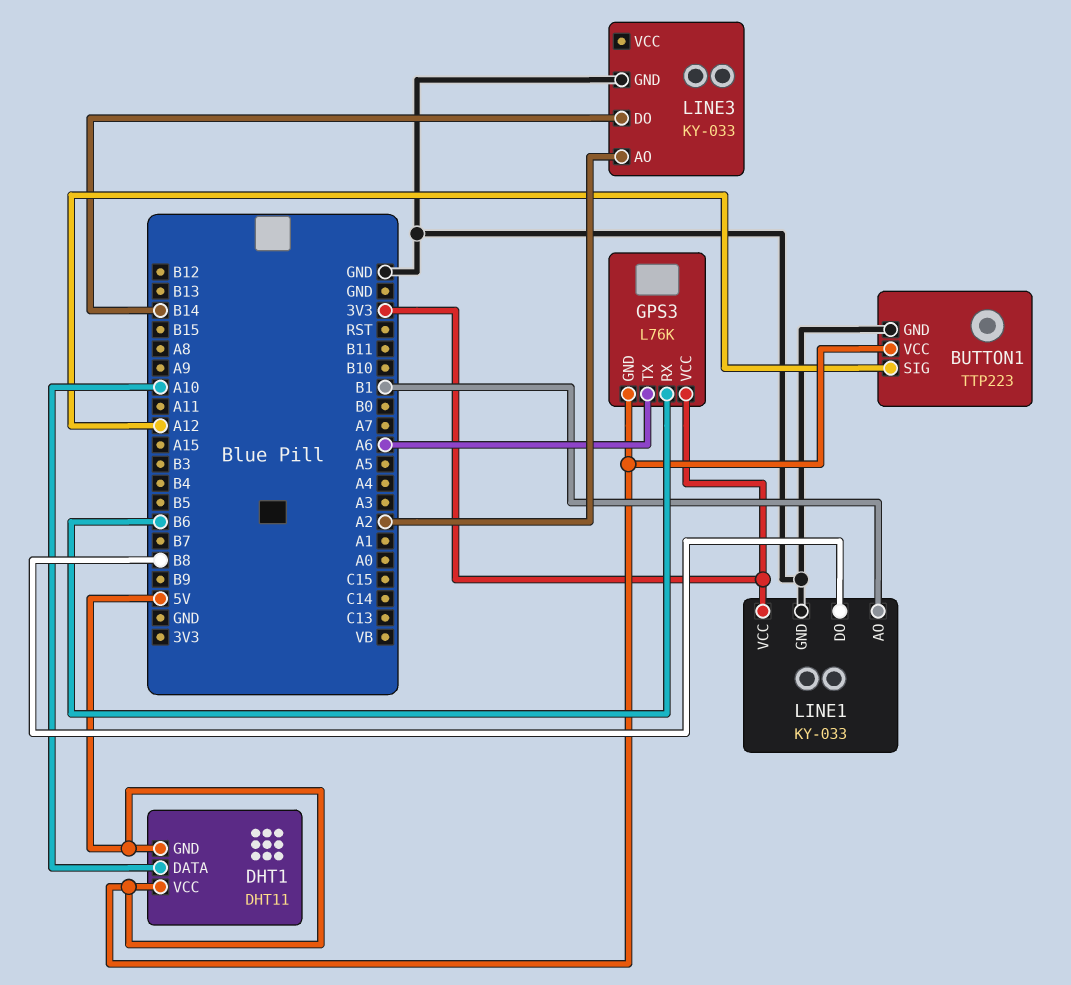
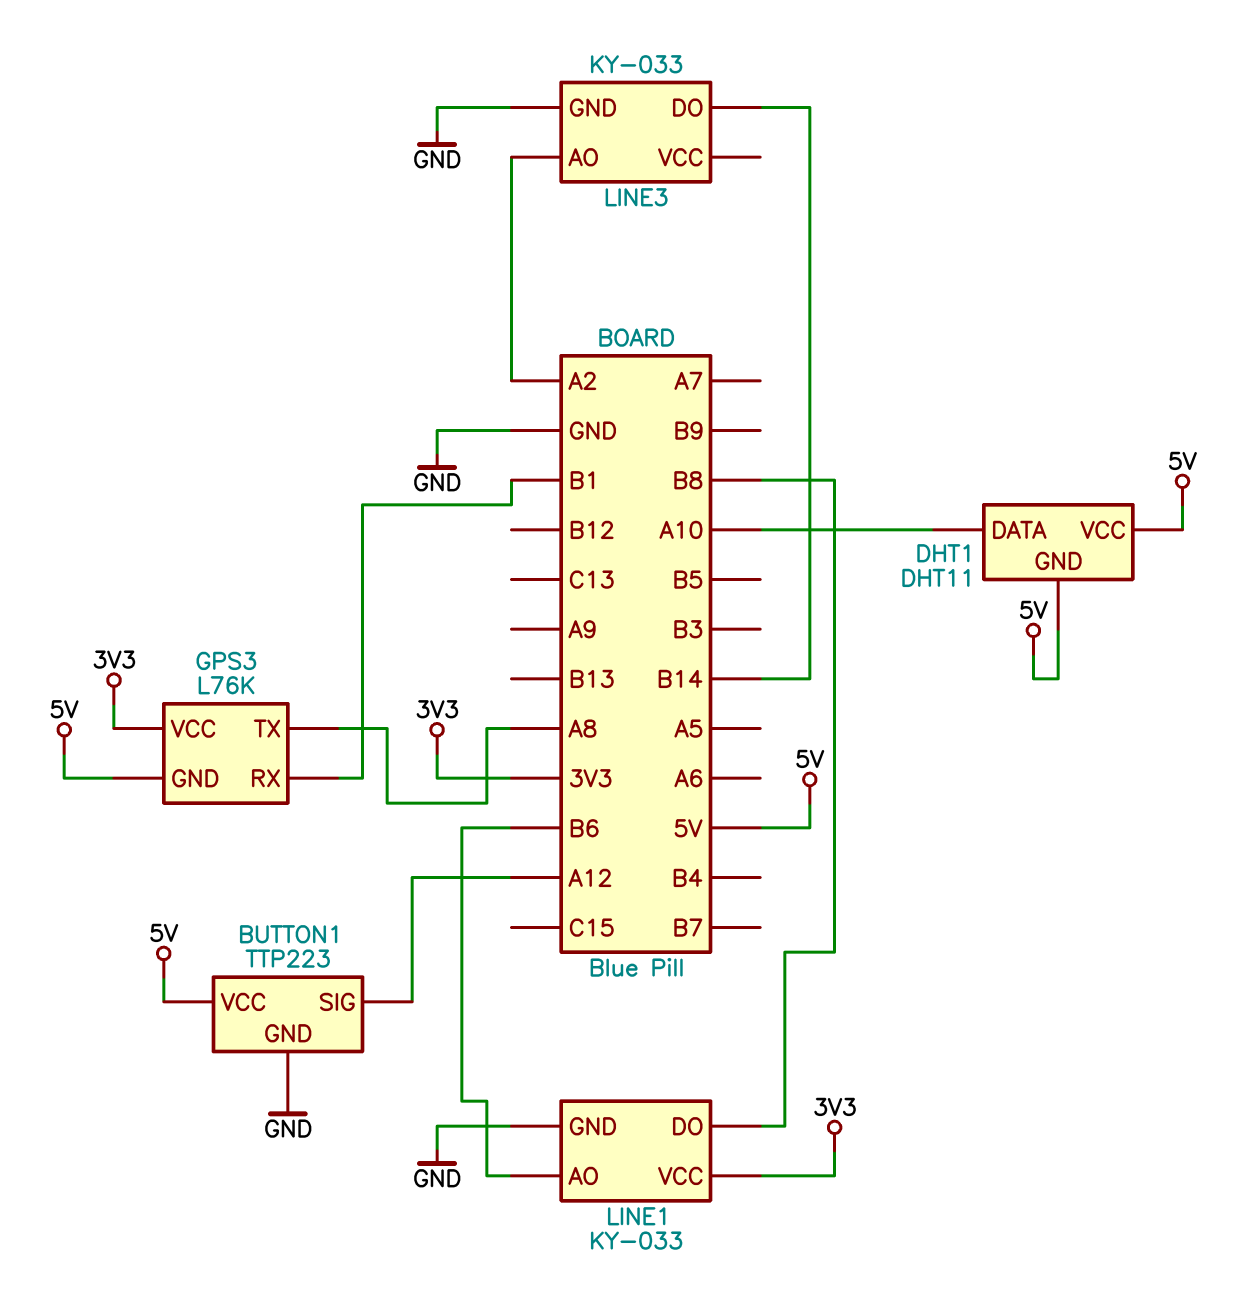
GPS3 pin RX: B6 -> B1
GPS3 pin TX: A6 -> A8
LINE1 pin AO: B1 -> B6

